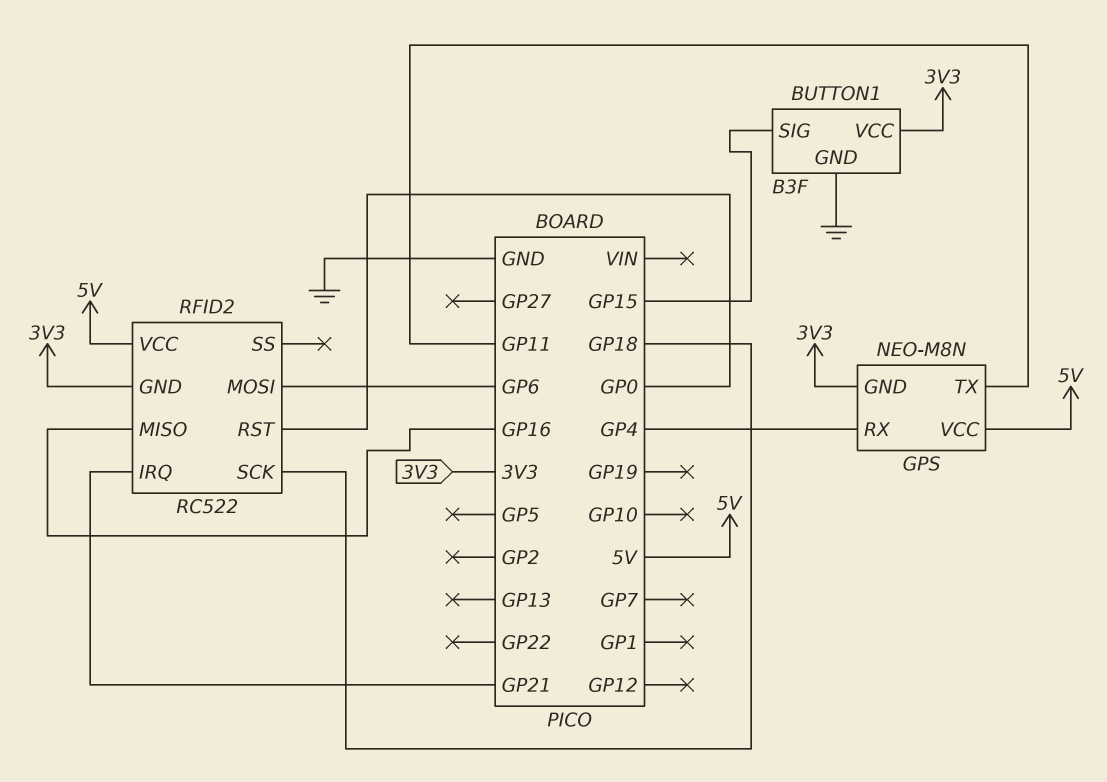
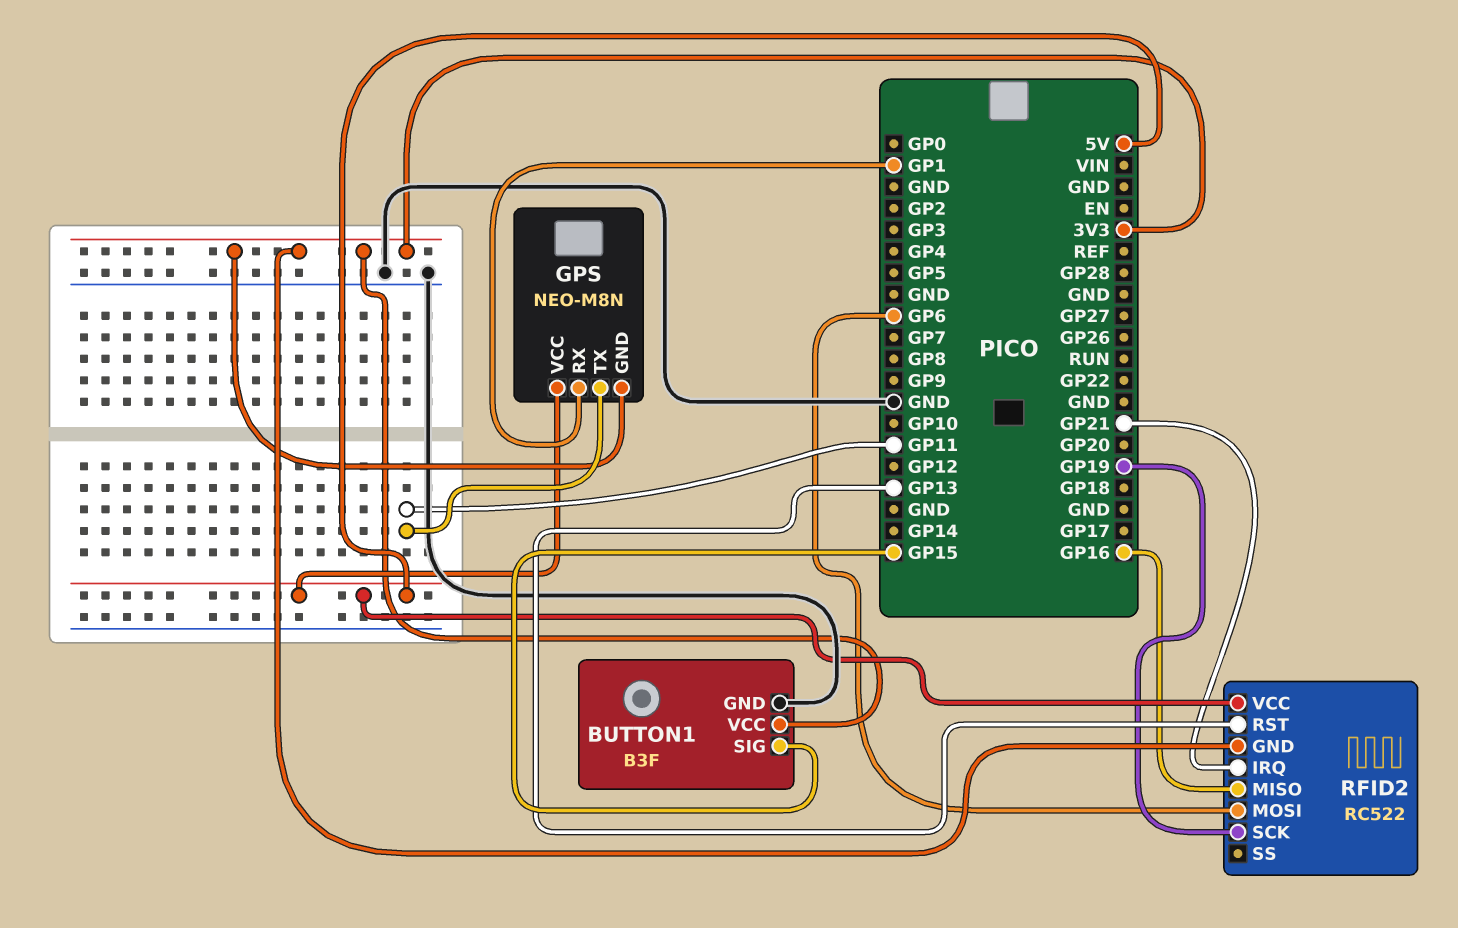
GPS pin RX: GP4 -> GP1
RFID2 pin RST: GP0 -> GP13
RFID2 pin SCK: GP18 -> GP19

